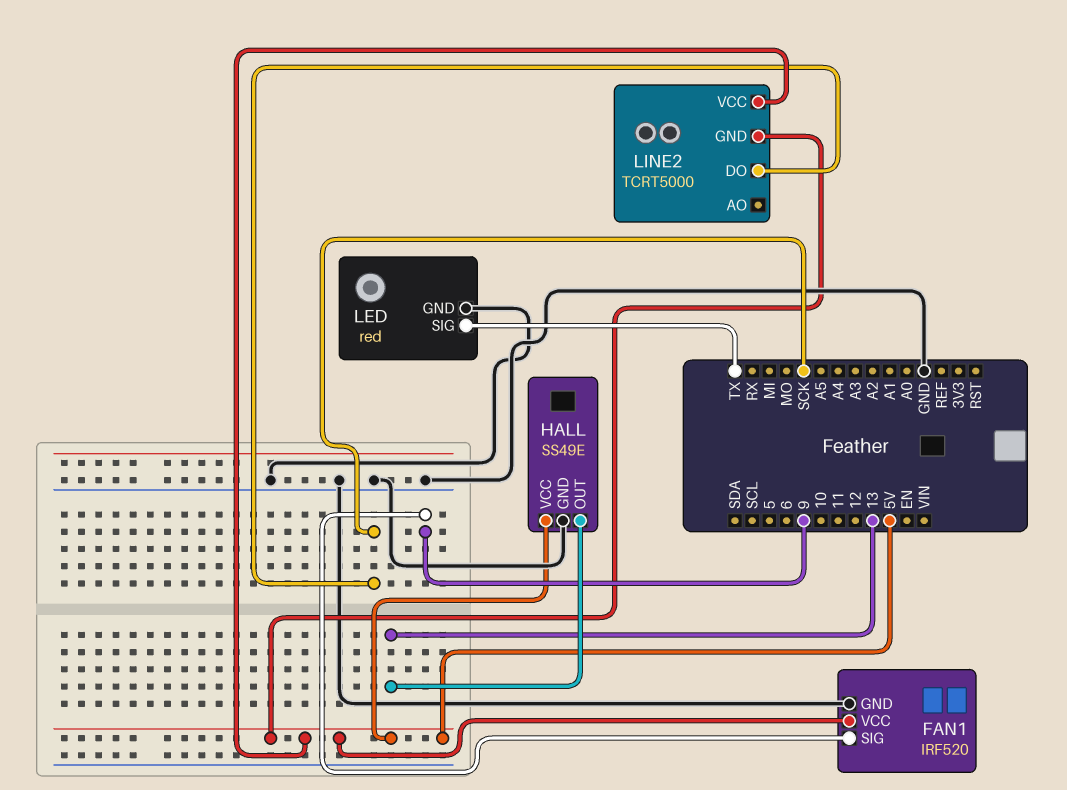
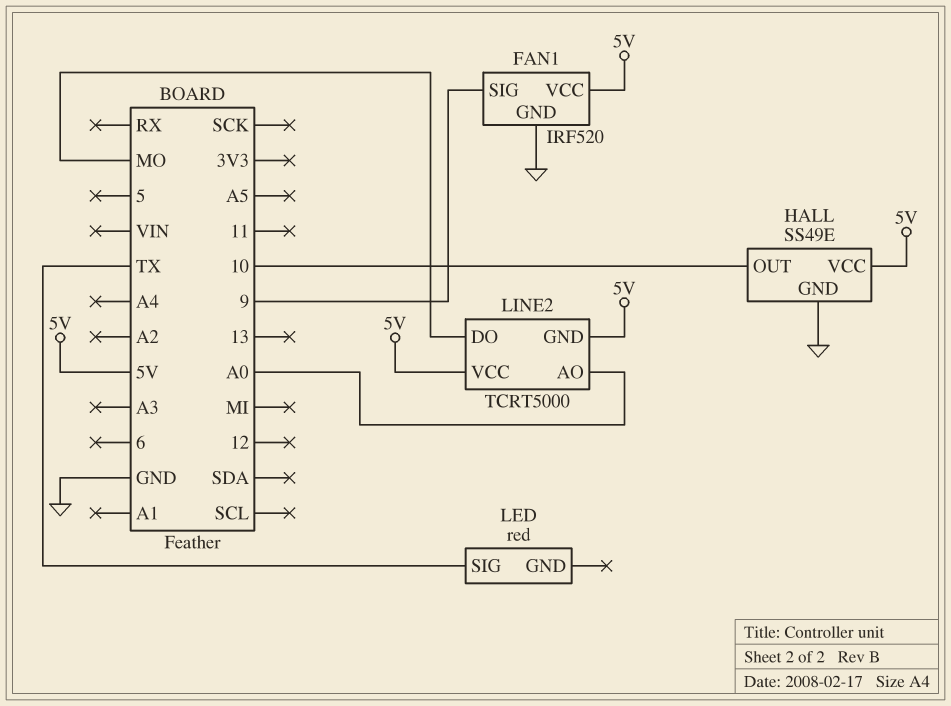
HALL pin OUT: 13 -> 10
LED pin GND: GND -> none
LINE2 pin AO: none -> A0
LINE2 pin DO: SCK -> MO

